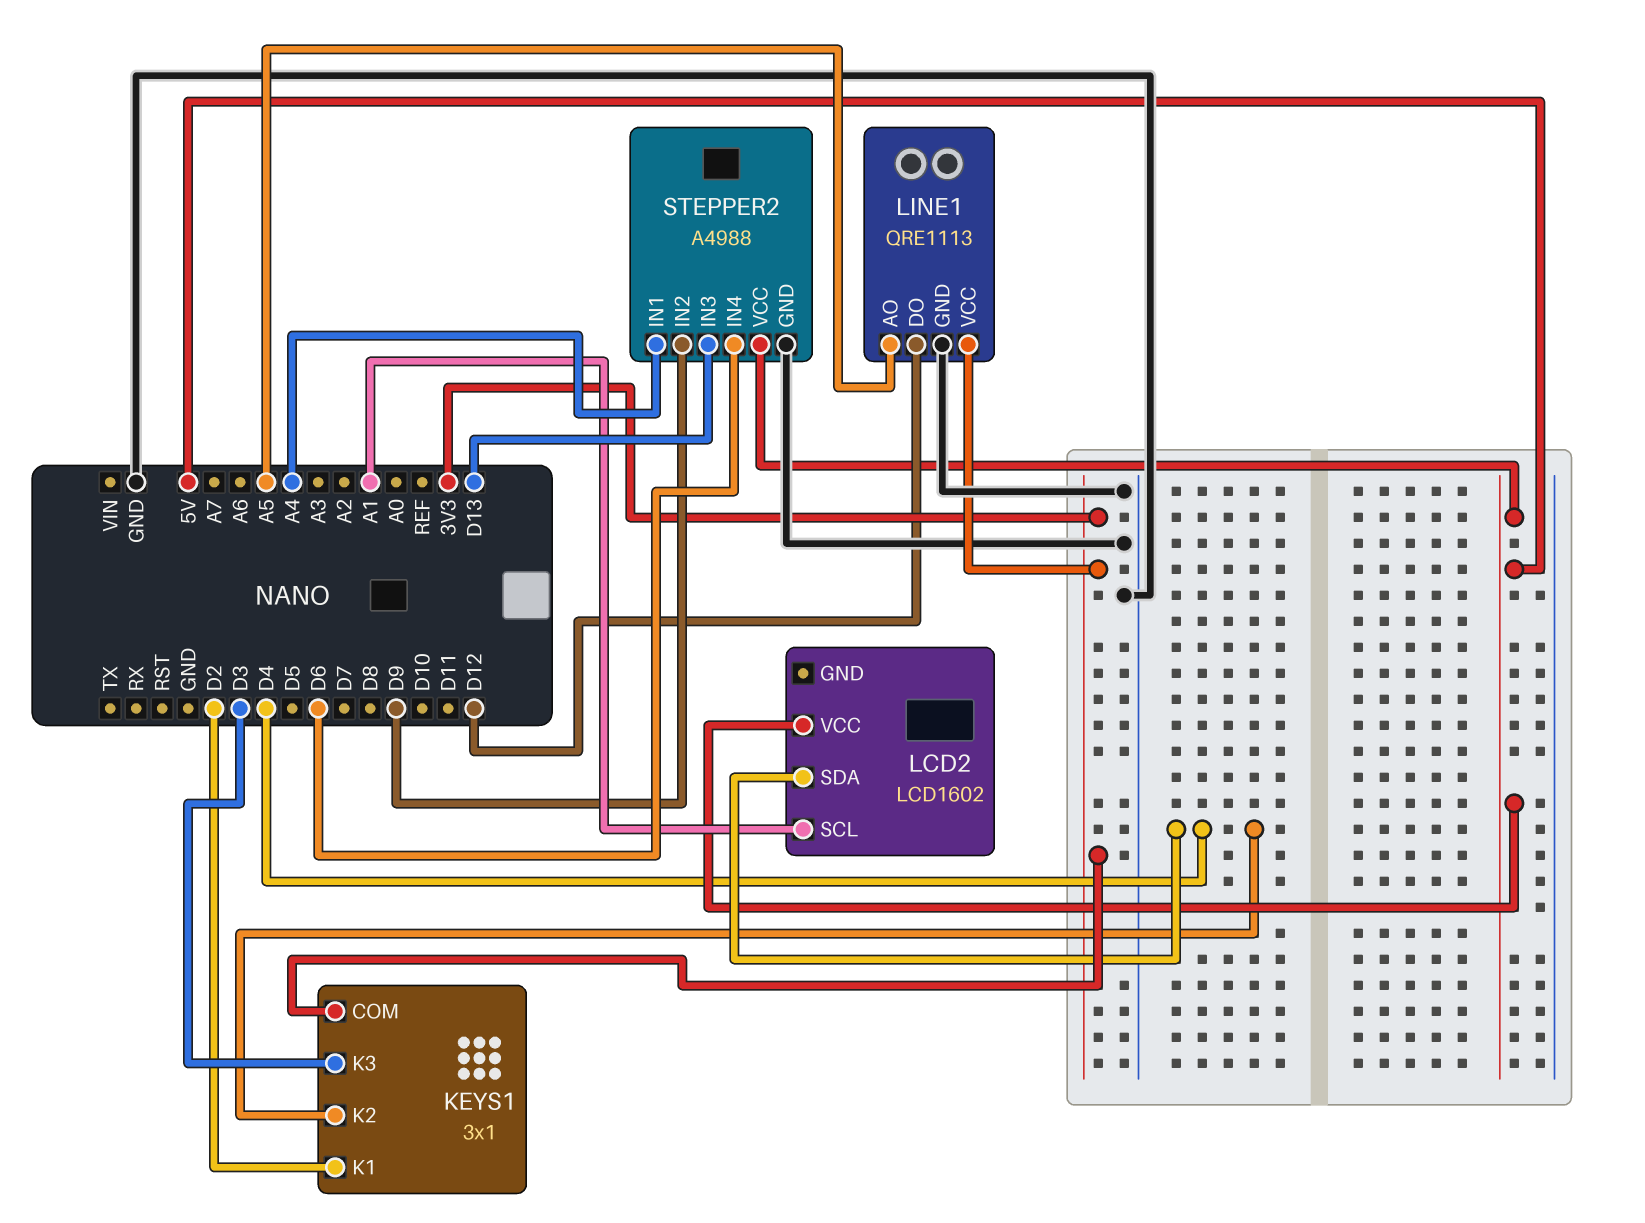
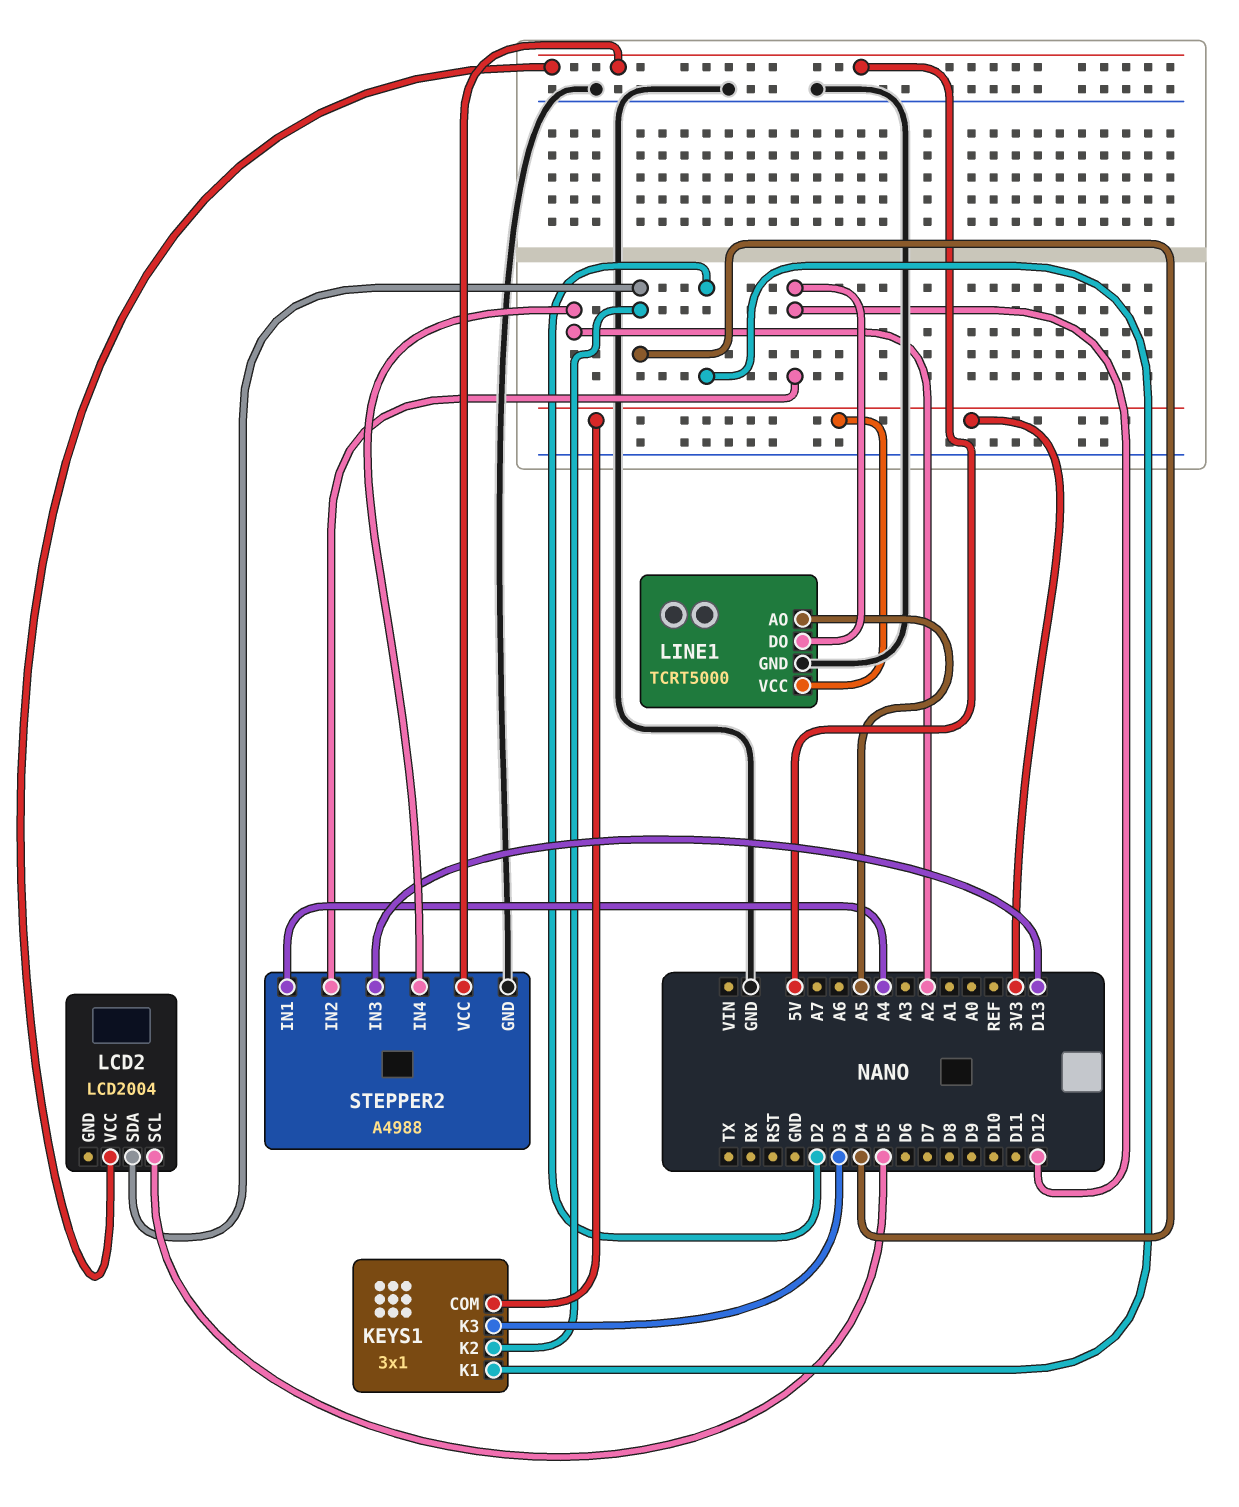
LCD2: LCD1602 -> LCD2004
LCD2 pin SCL: A1 -> D5
LINE1: QRE1113 -> TCRT5000
STEPPER2 pin IN2: D9 -> D12
STEPPER2 pin IN4: D6 -> A2

